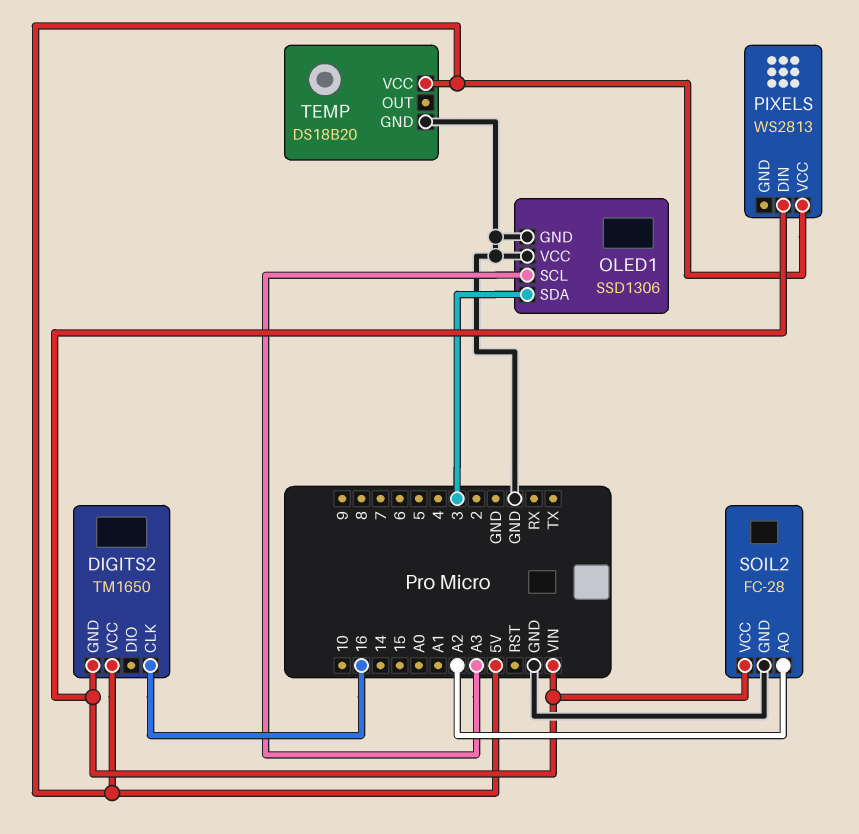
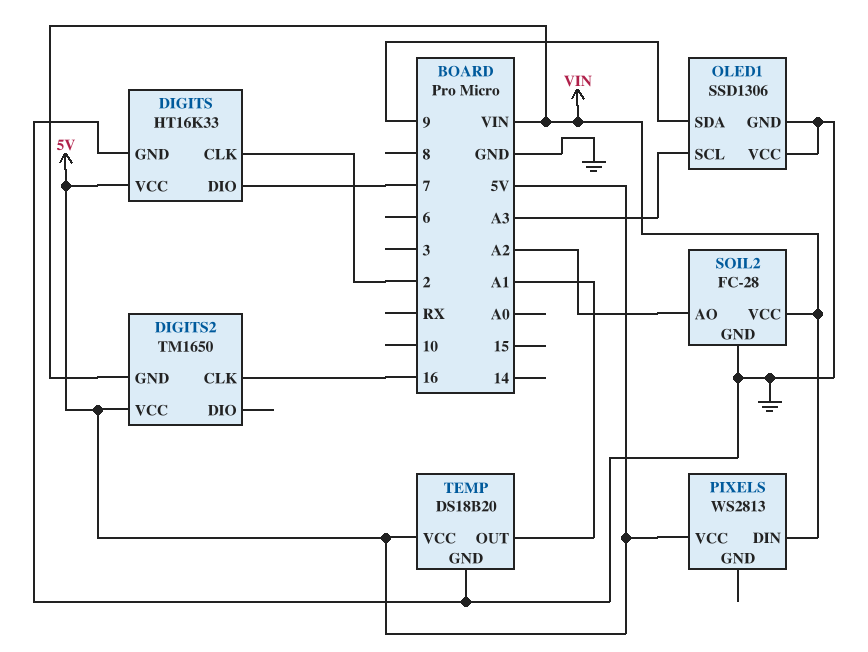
DIGITS: none -> HT16K33
DIGITS pin CLK: none -> 2
DIGITS pin DIO: none -> 7
DIGITS pin GND: none -> GND
DIGITS pin VCC: none -> 5V
OLED1 pin SDA: 3 -> 9
TEMP pin OUT: none -> A1

